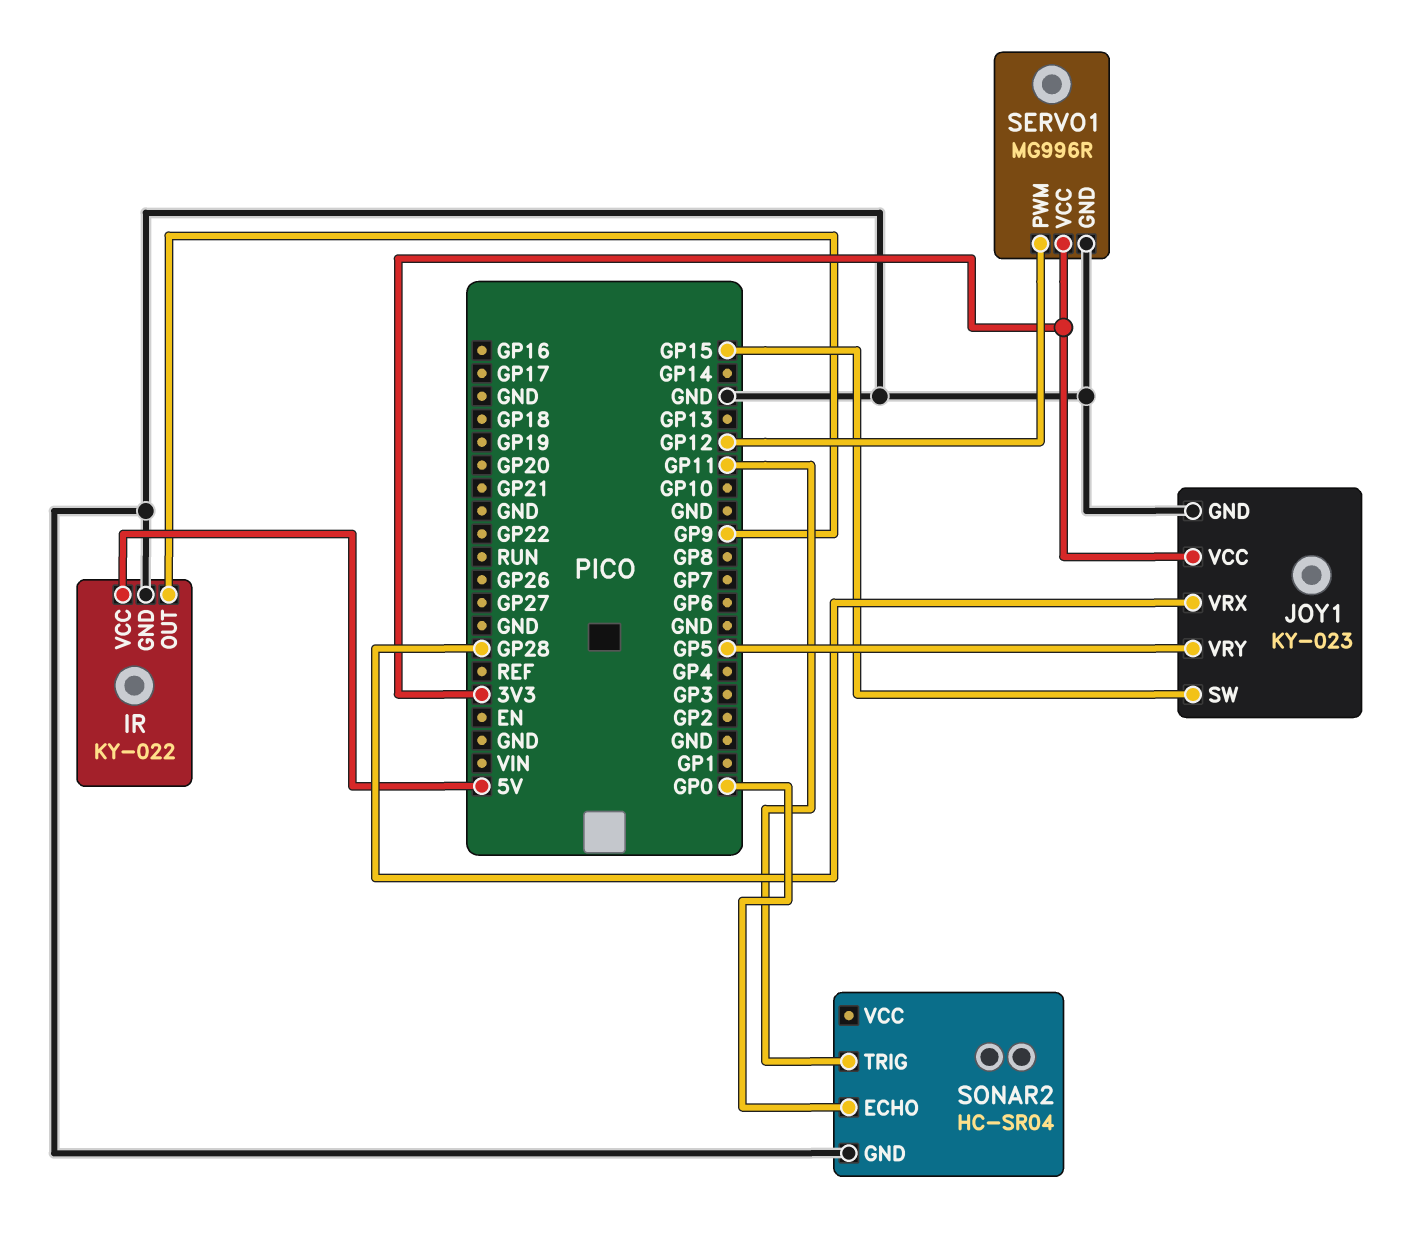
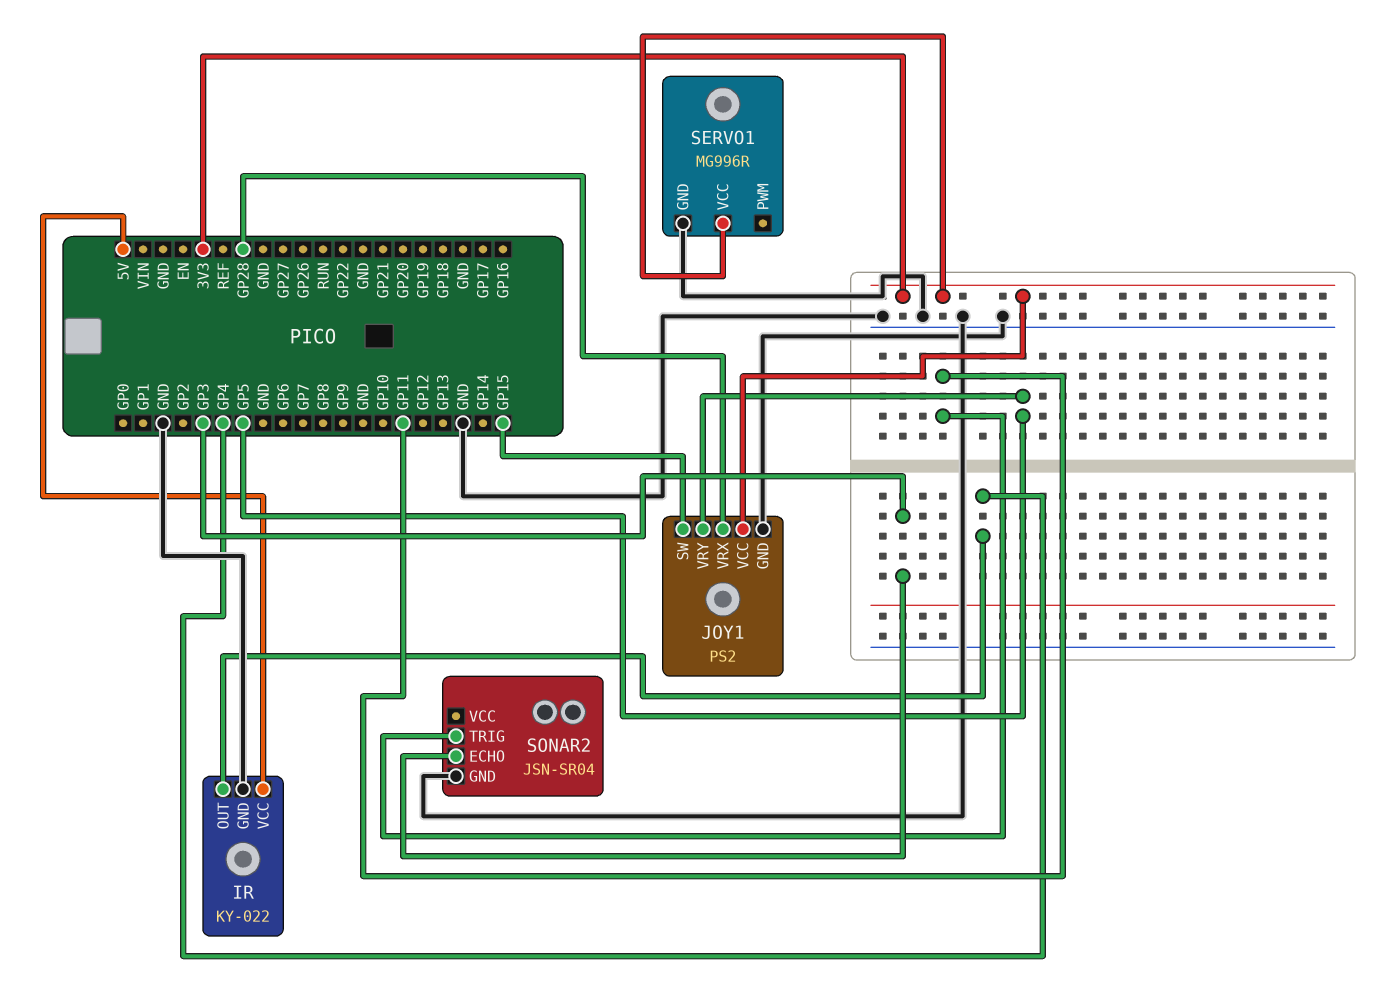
IR pin OUT: GP9 -> GP4
JOY1: KY-023 -> PS2
SERVO1 pin PWM: GP12 -> none
SONAR2: HC-SR04 -> JSN-SR04
SONAR2 pin ECHO: GP0 -> GP3

